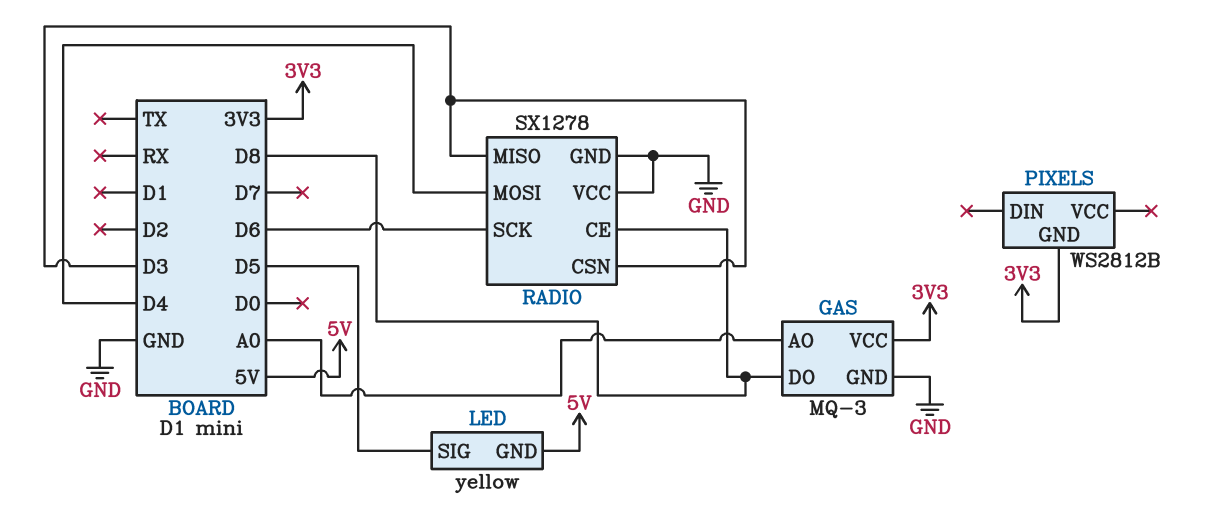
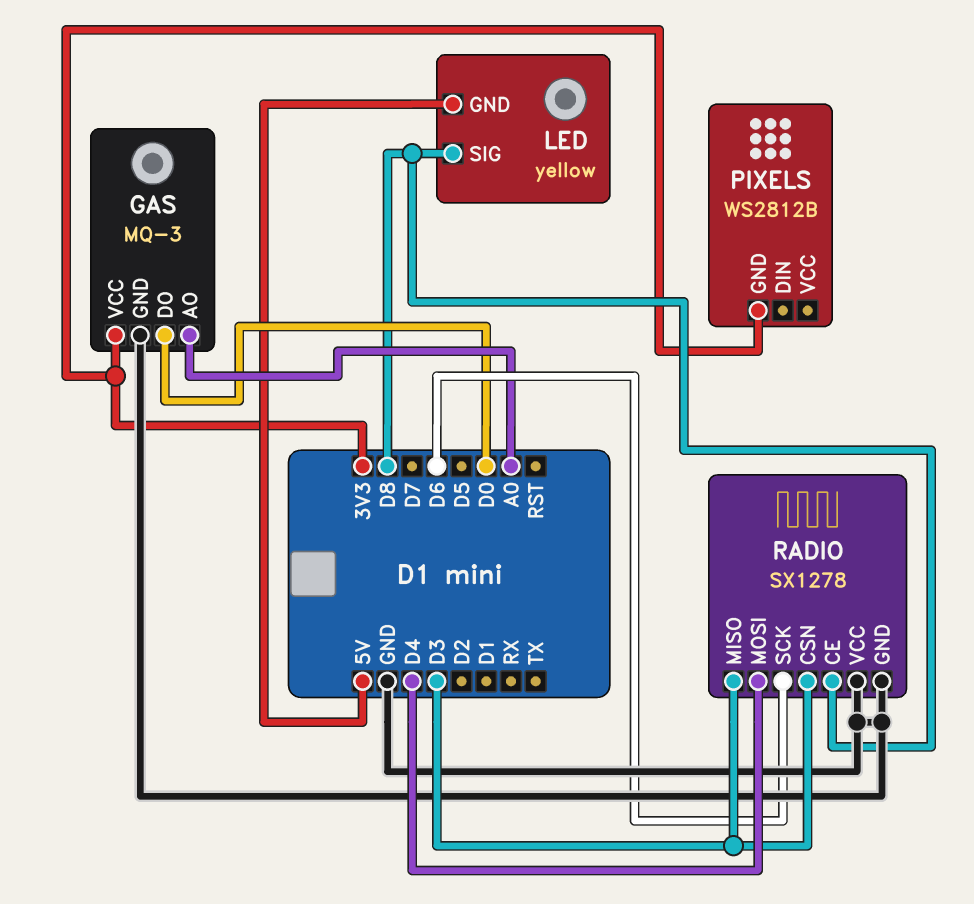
GAS pin DO: D8 -> D0
LED pin SIG: D5 -> D8

